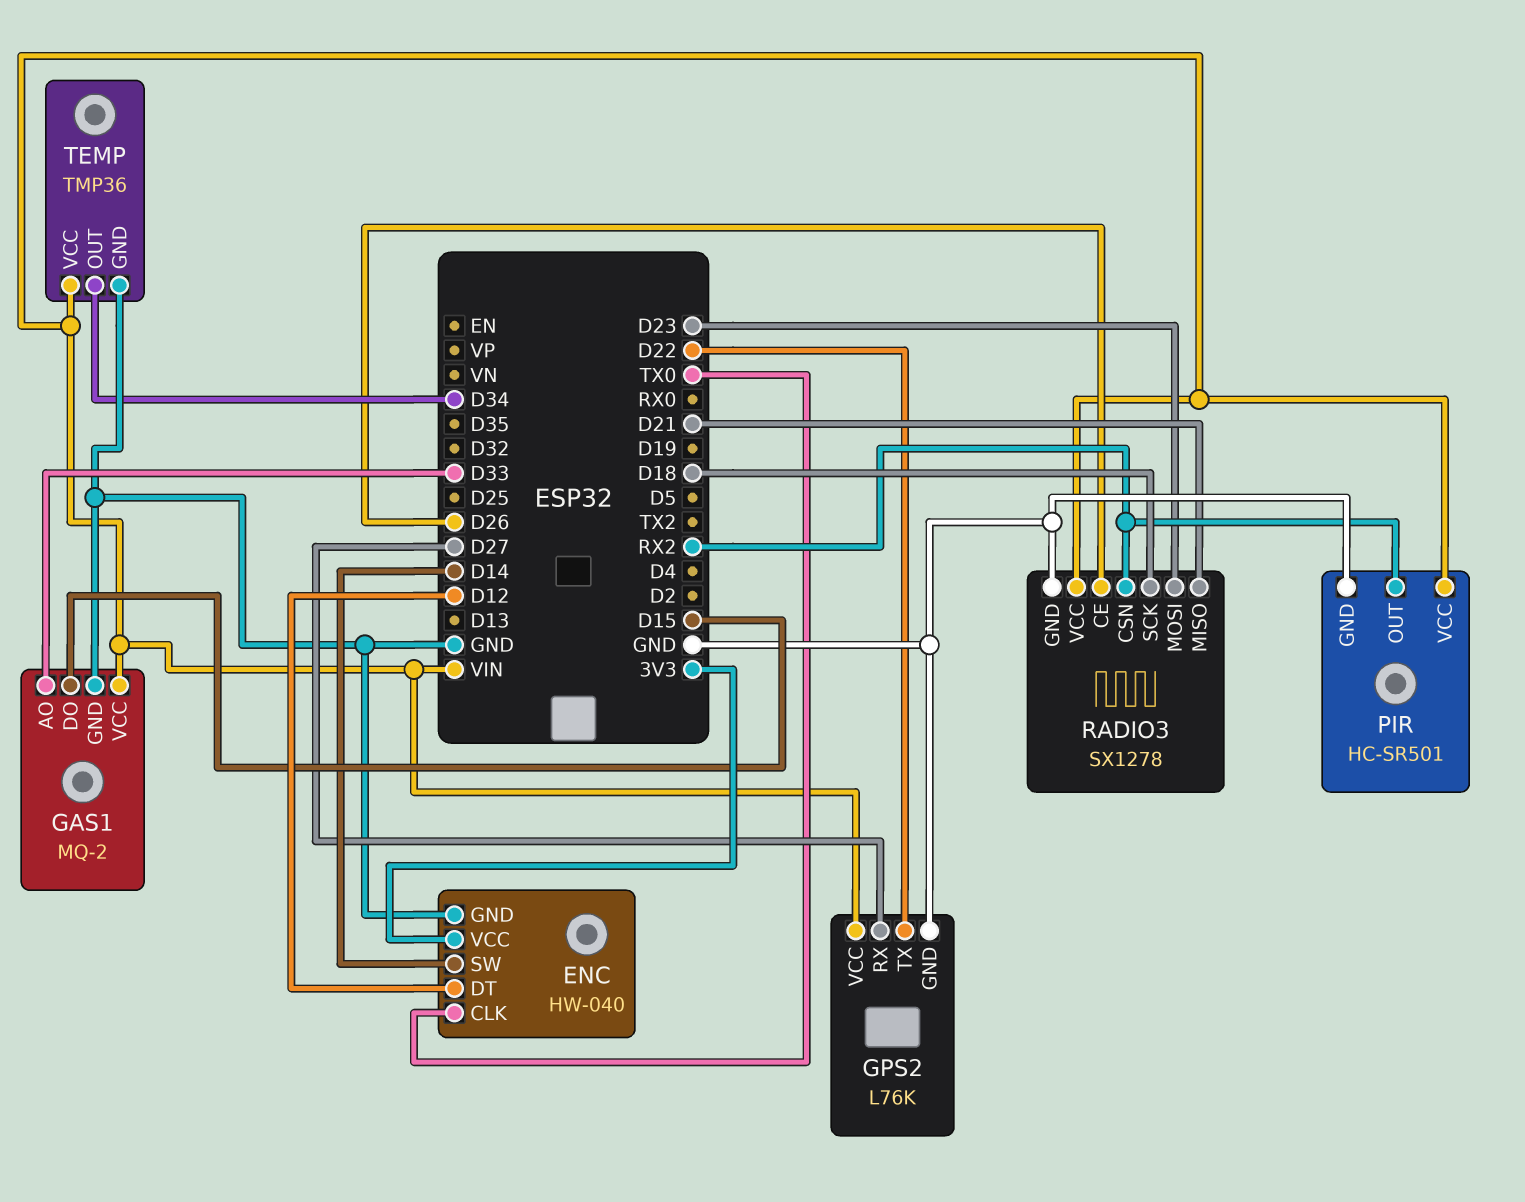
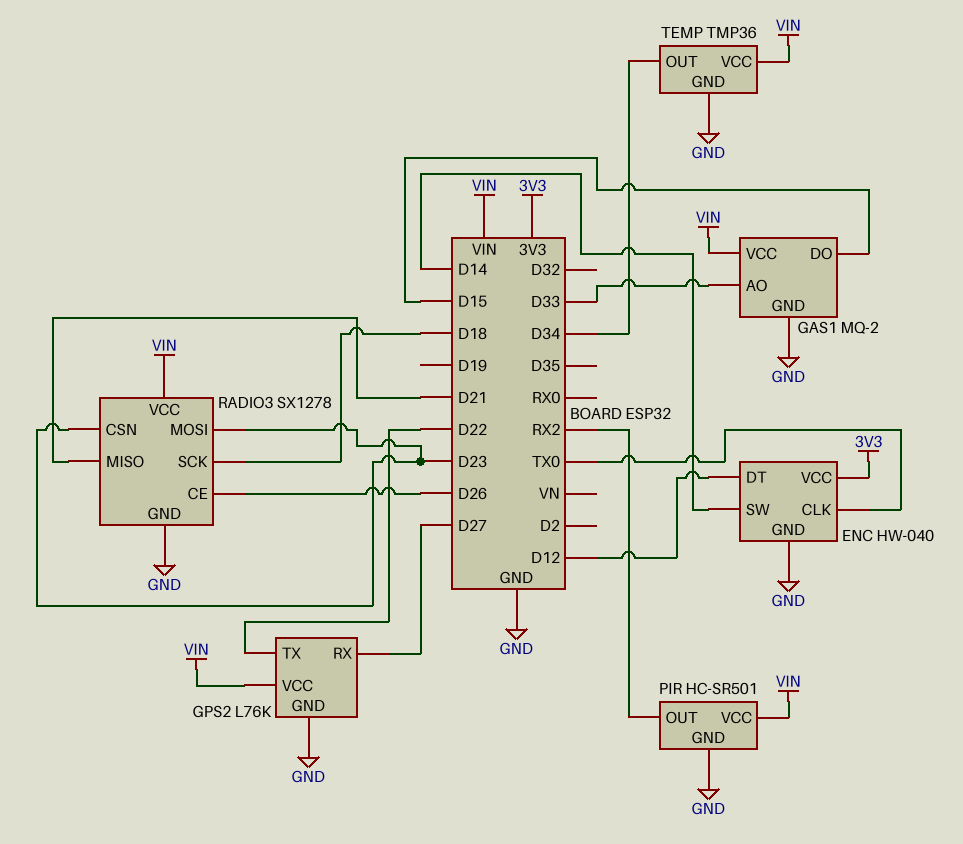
RADIO3 pin CSN: RX2 -> D23

